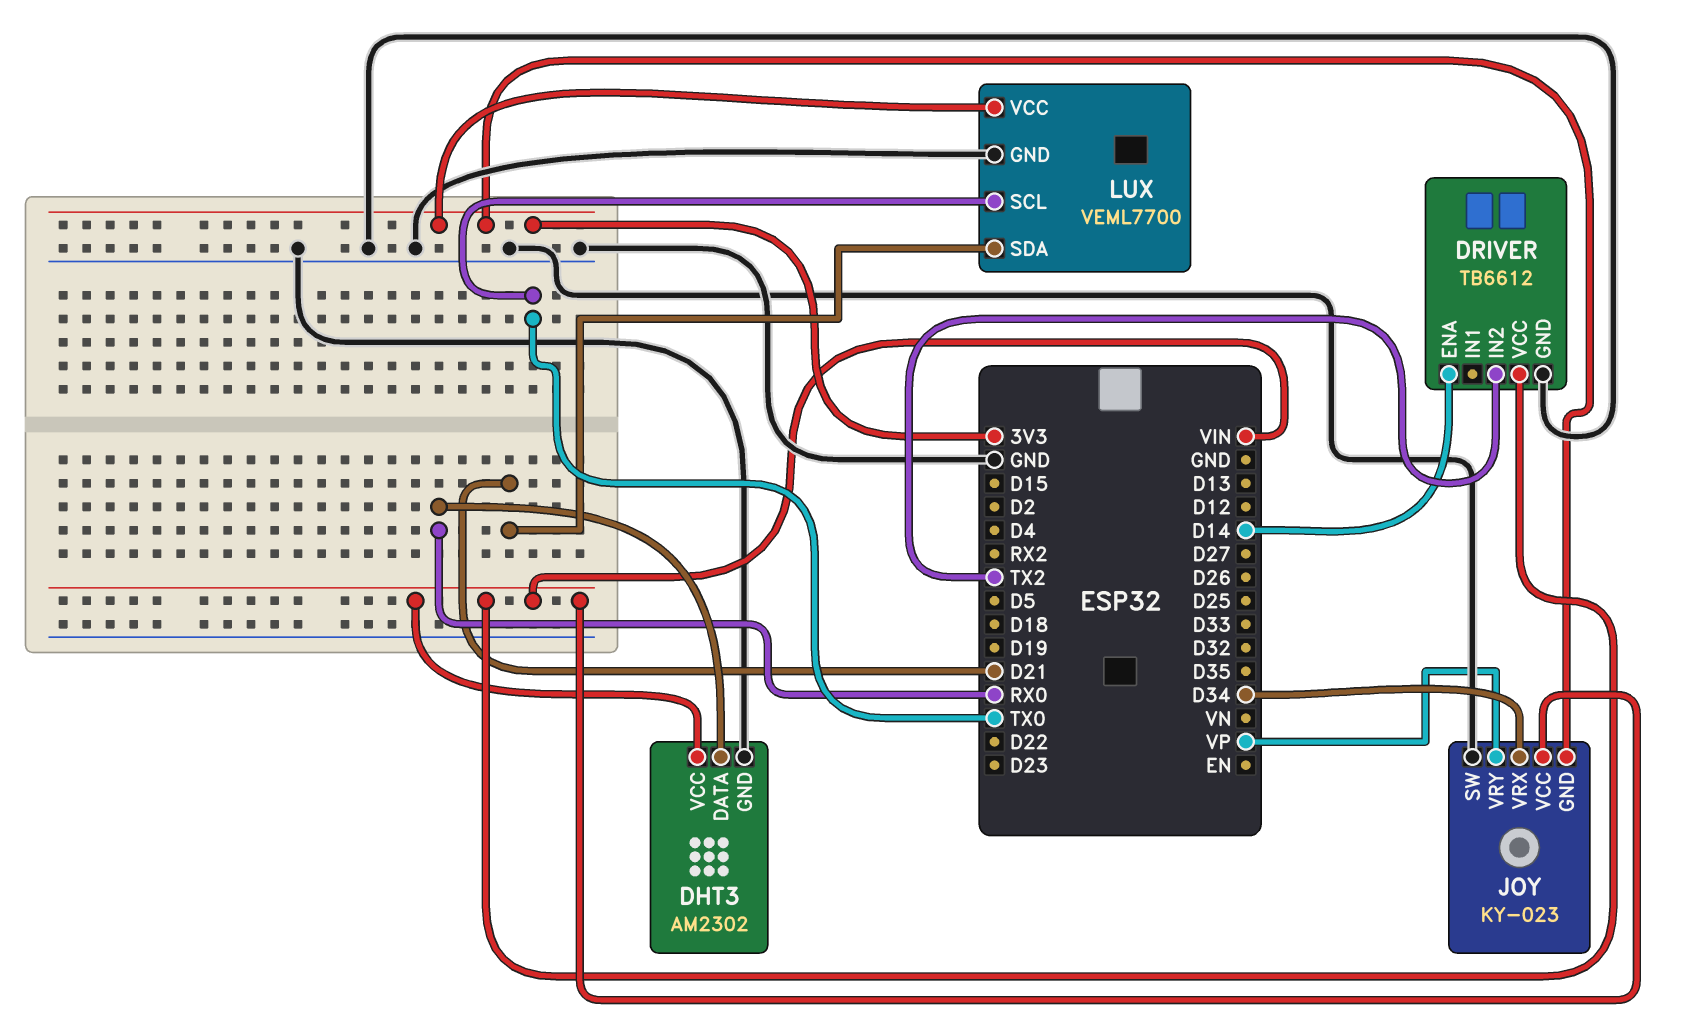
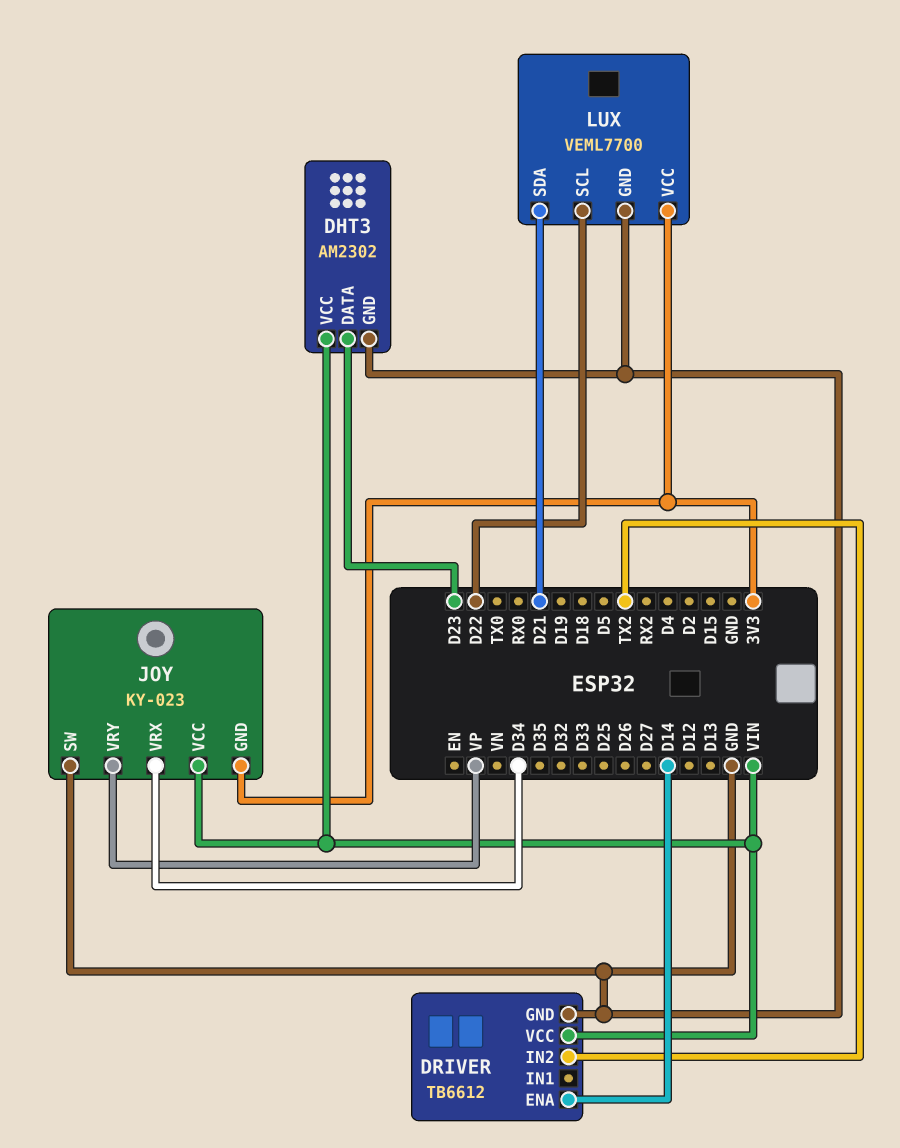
DHT3 pin DATA: RX0 -> D23
LUX pin SCL: TX0 -> D22

